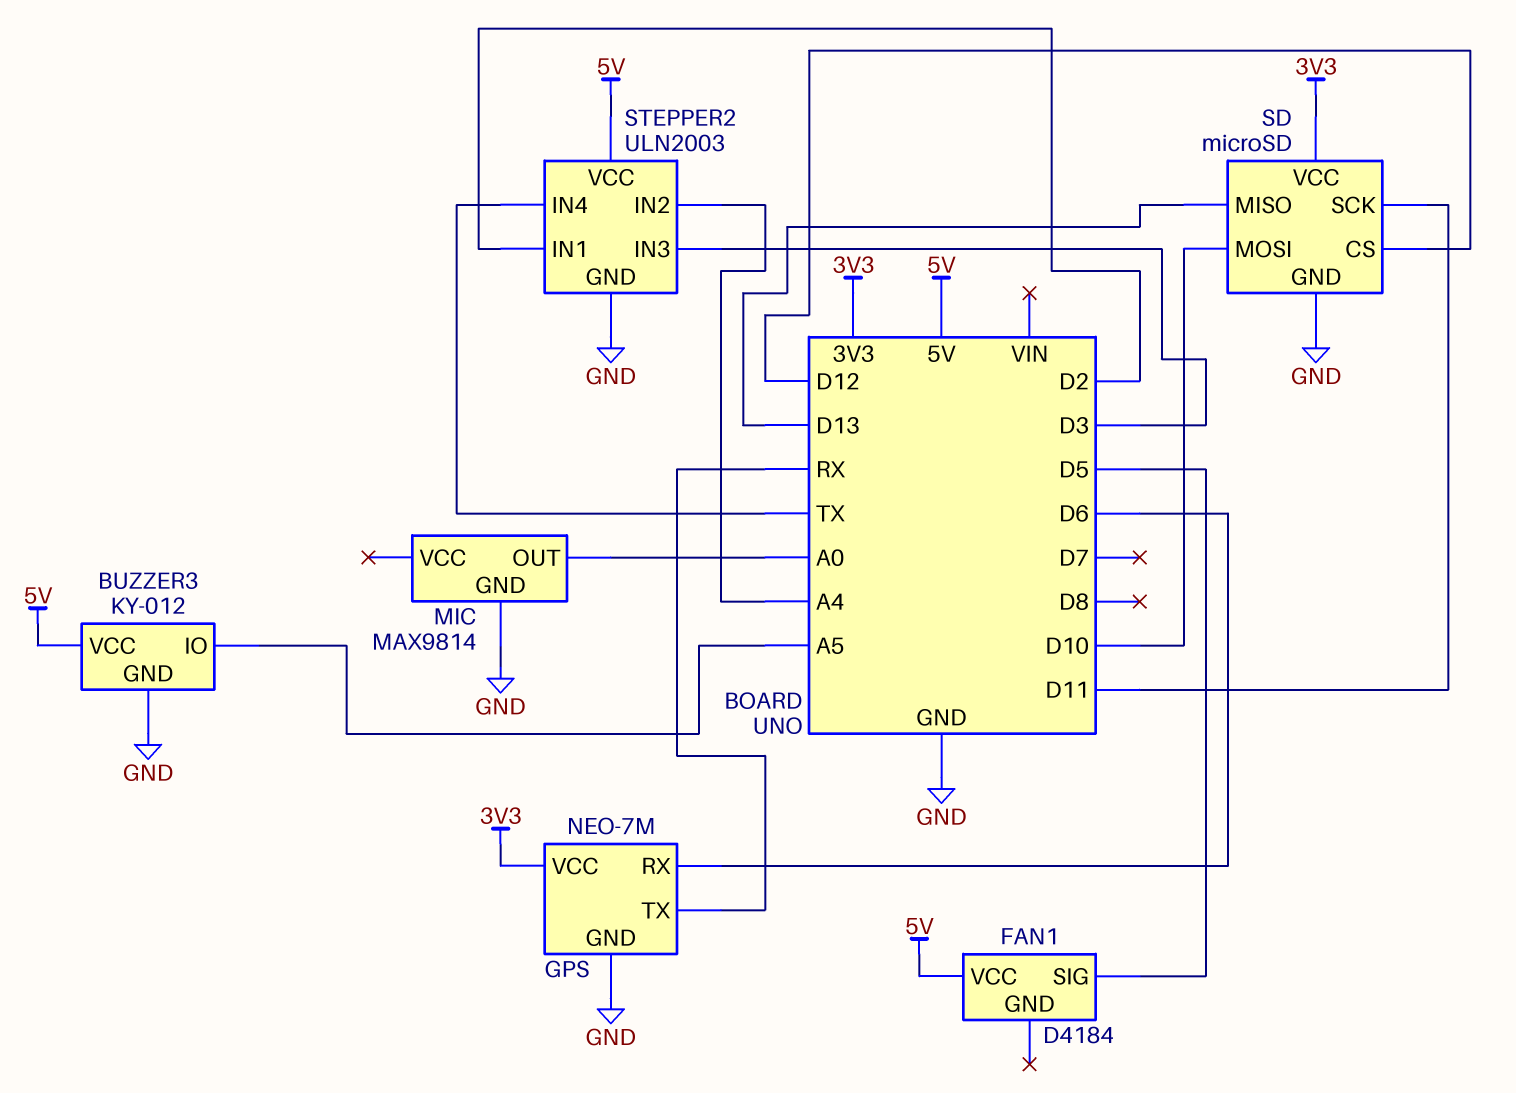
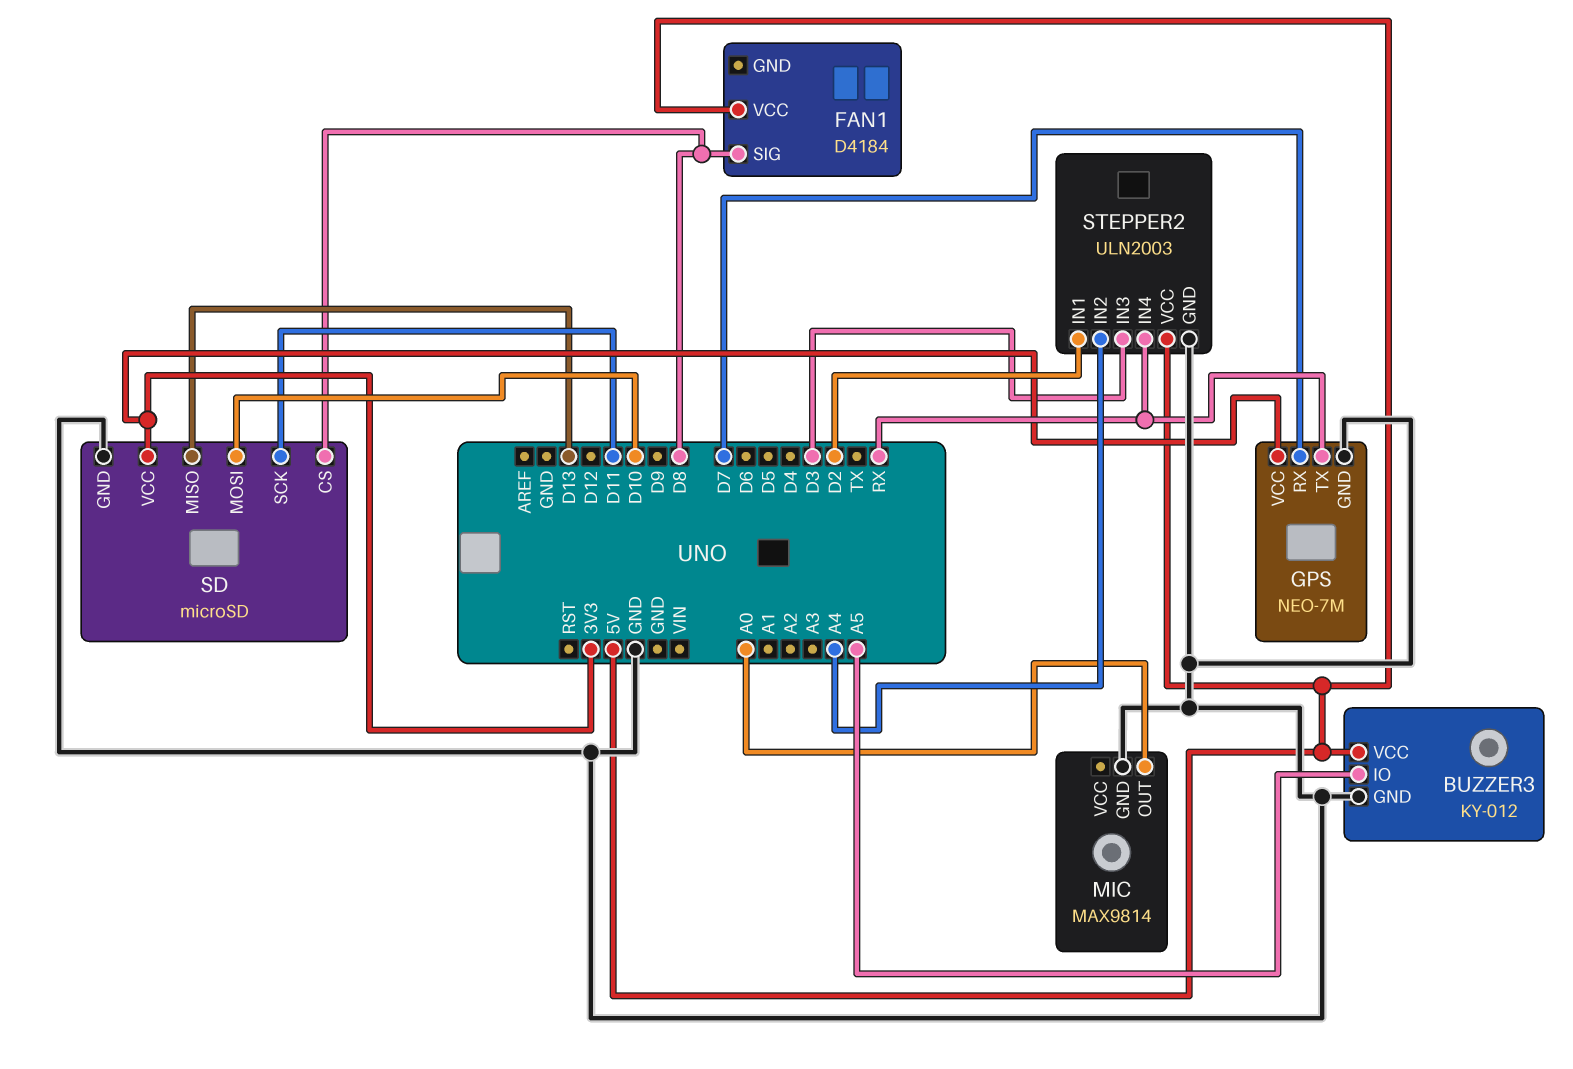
FAN1 pin SIG: D5 -> D8
GPS pin RX: D6 -> D7
SD pin CS: D12 -> D8
STEPPER2 pin IN4: TX -> RX

